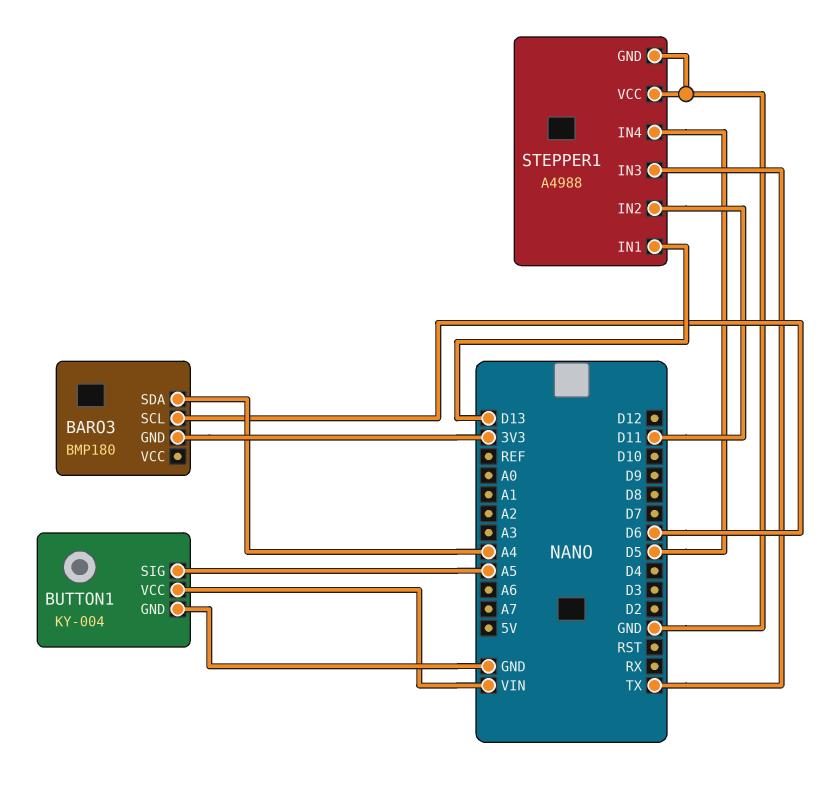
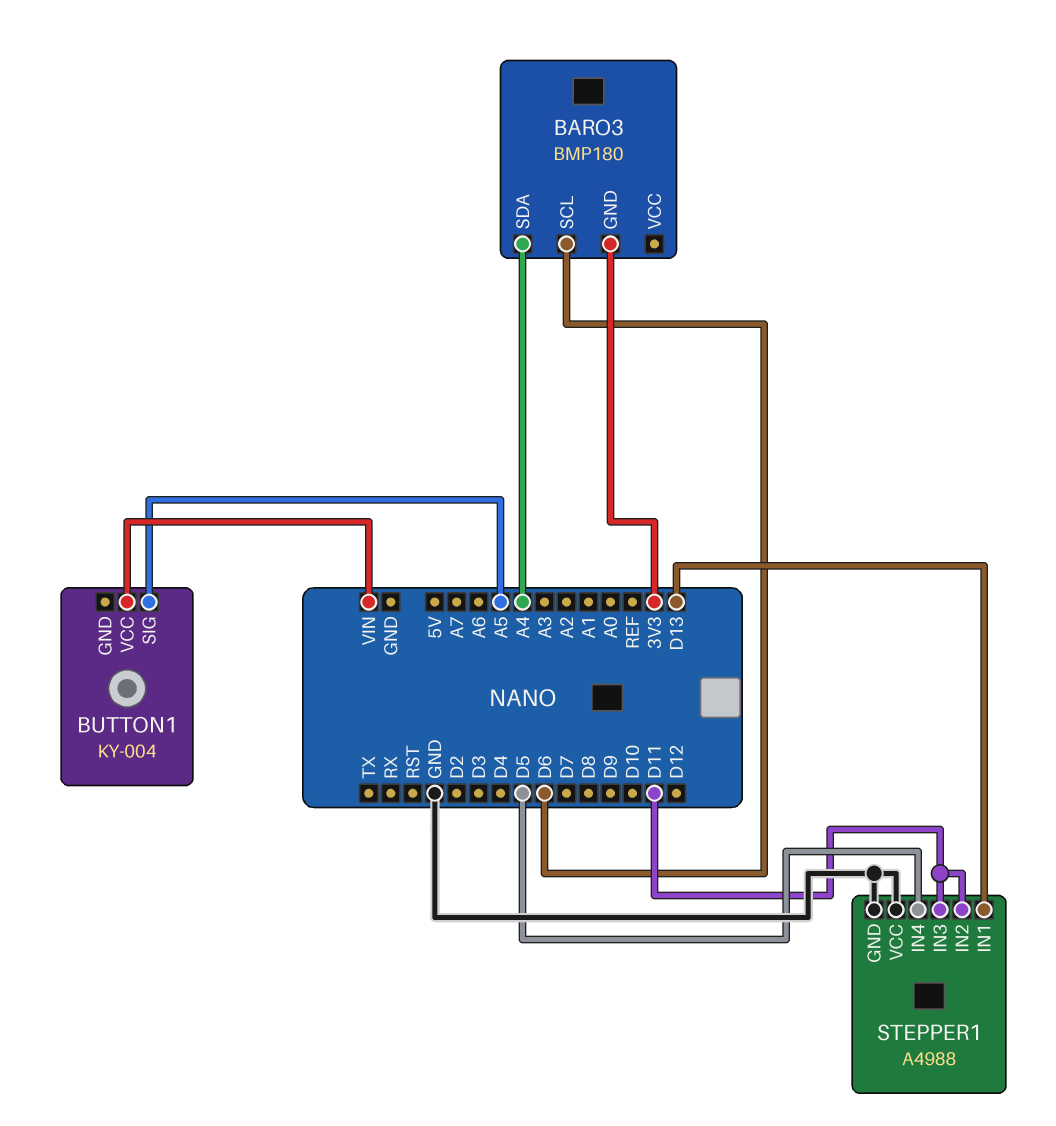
BUTTON1 pin GND: GND -> none
STEPPER1 pin IN3: TX -> D11

